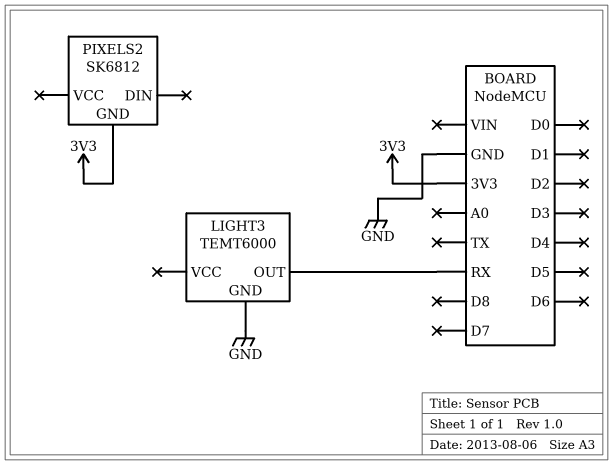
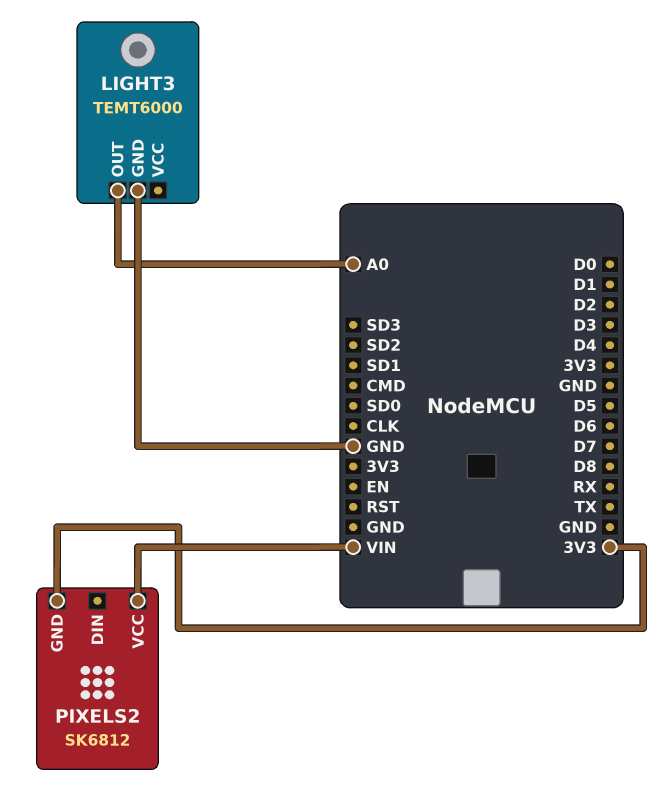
LIGHT3 pin OUT: RX -> A0
PIXELS2 pin VCC: none -> VIN

